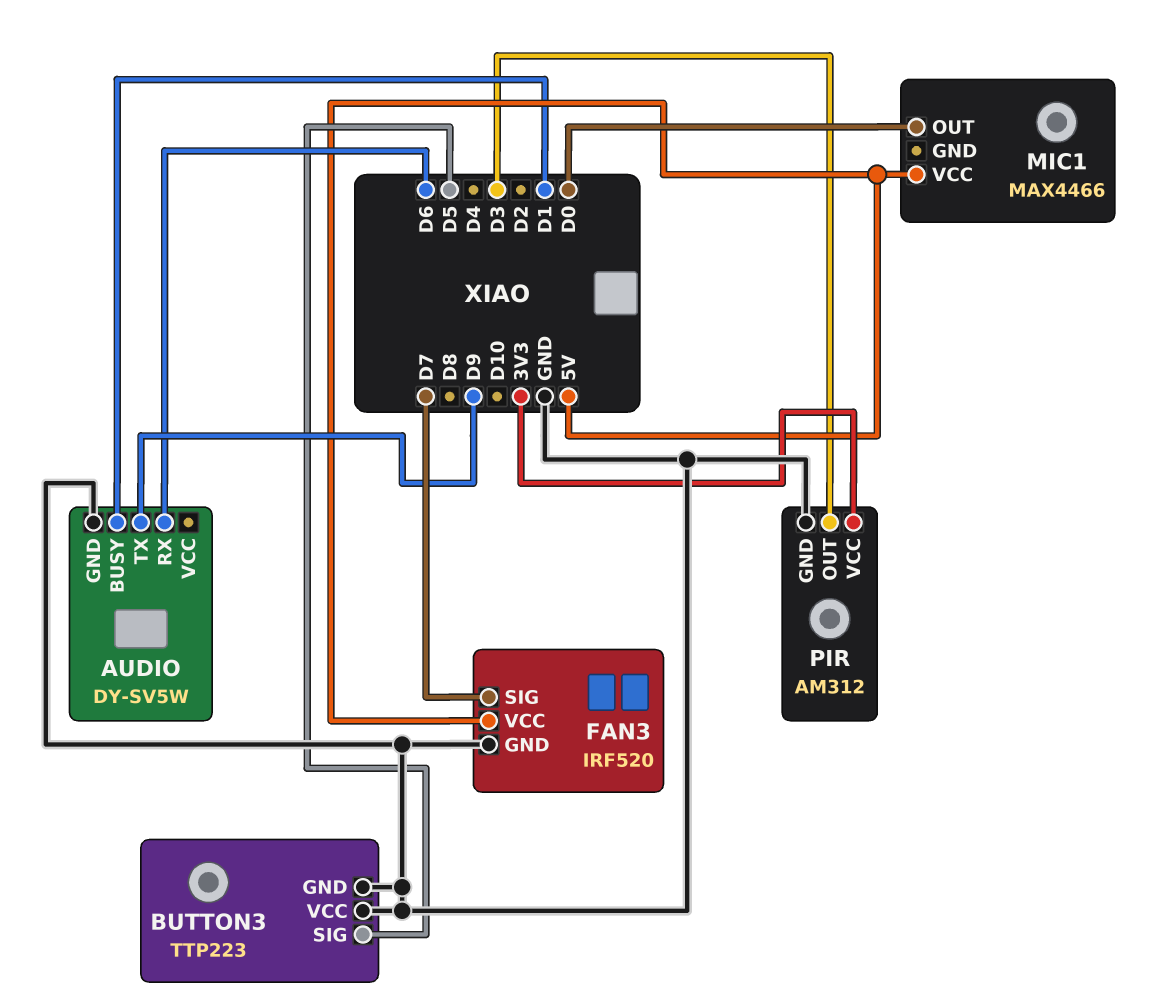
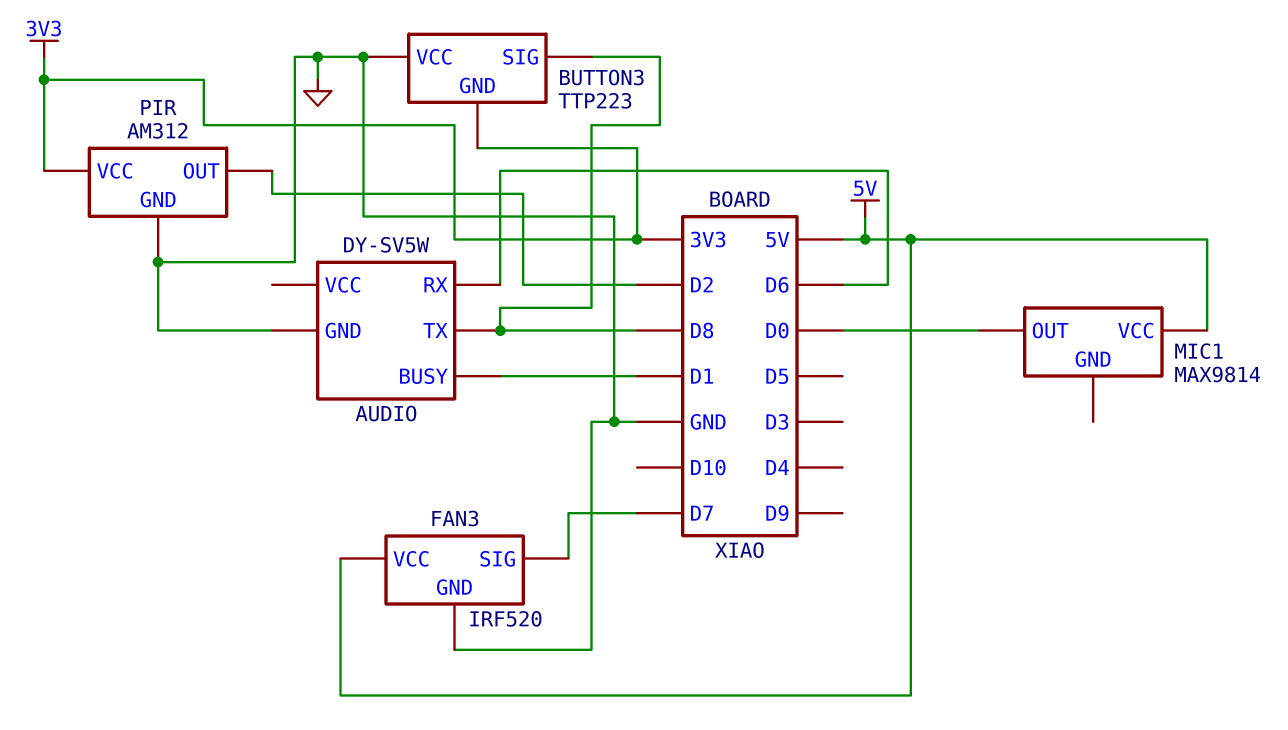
AUDIO pin TX: D9 -> D8
BUTTON3 pin GND: GND -> 3V3
BUTTON3 pin SIG: D5 -> D8
MIC1: MAX4466 -> MAX9814
PIR pin OUT: D3 -> D2

